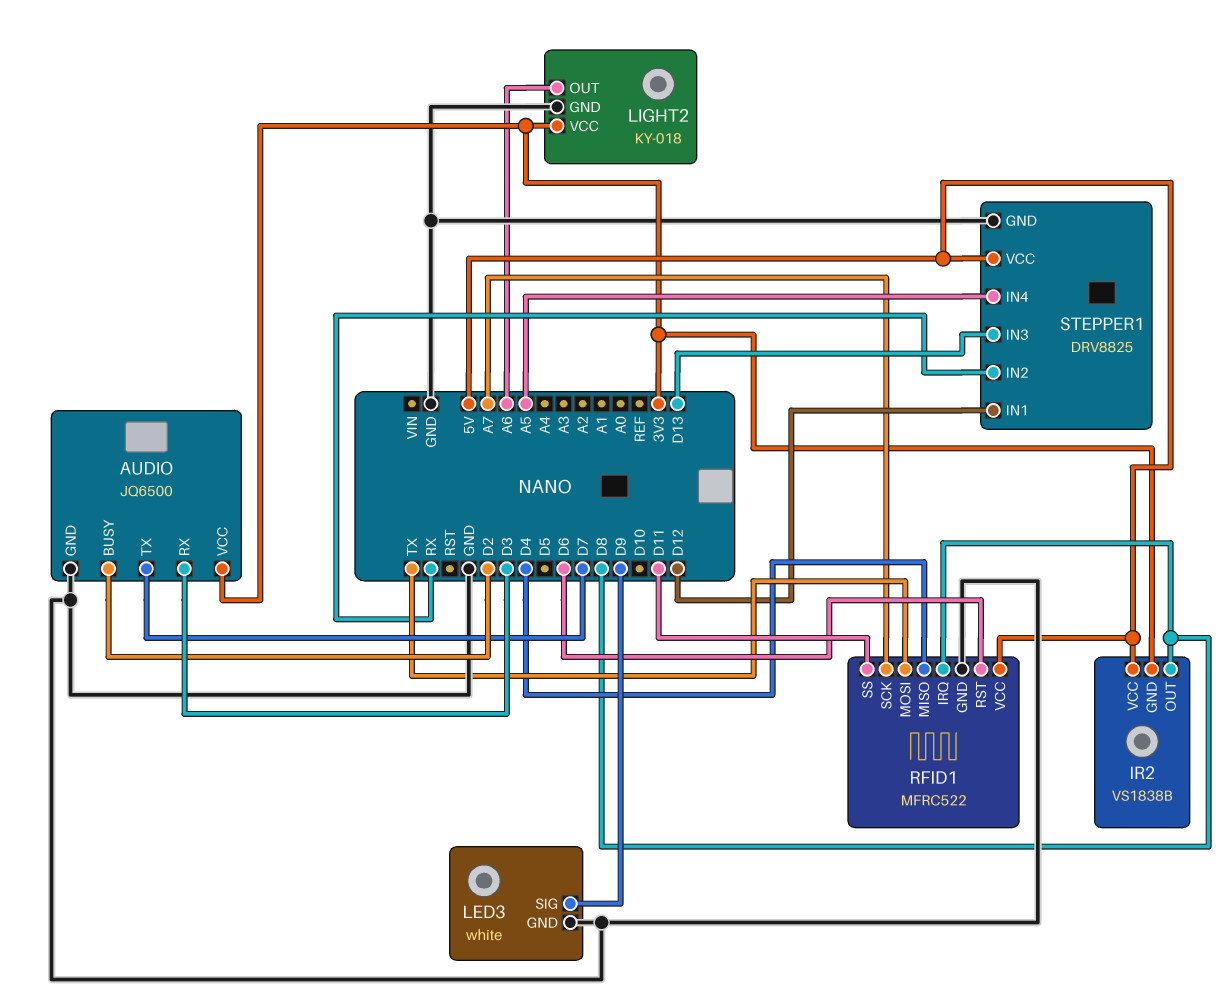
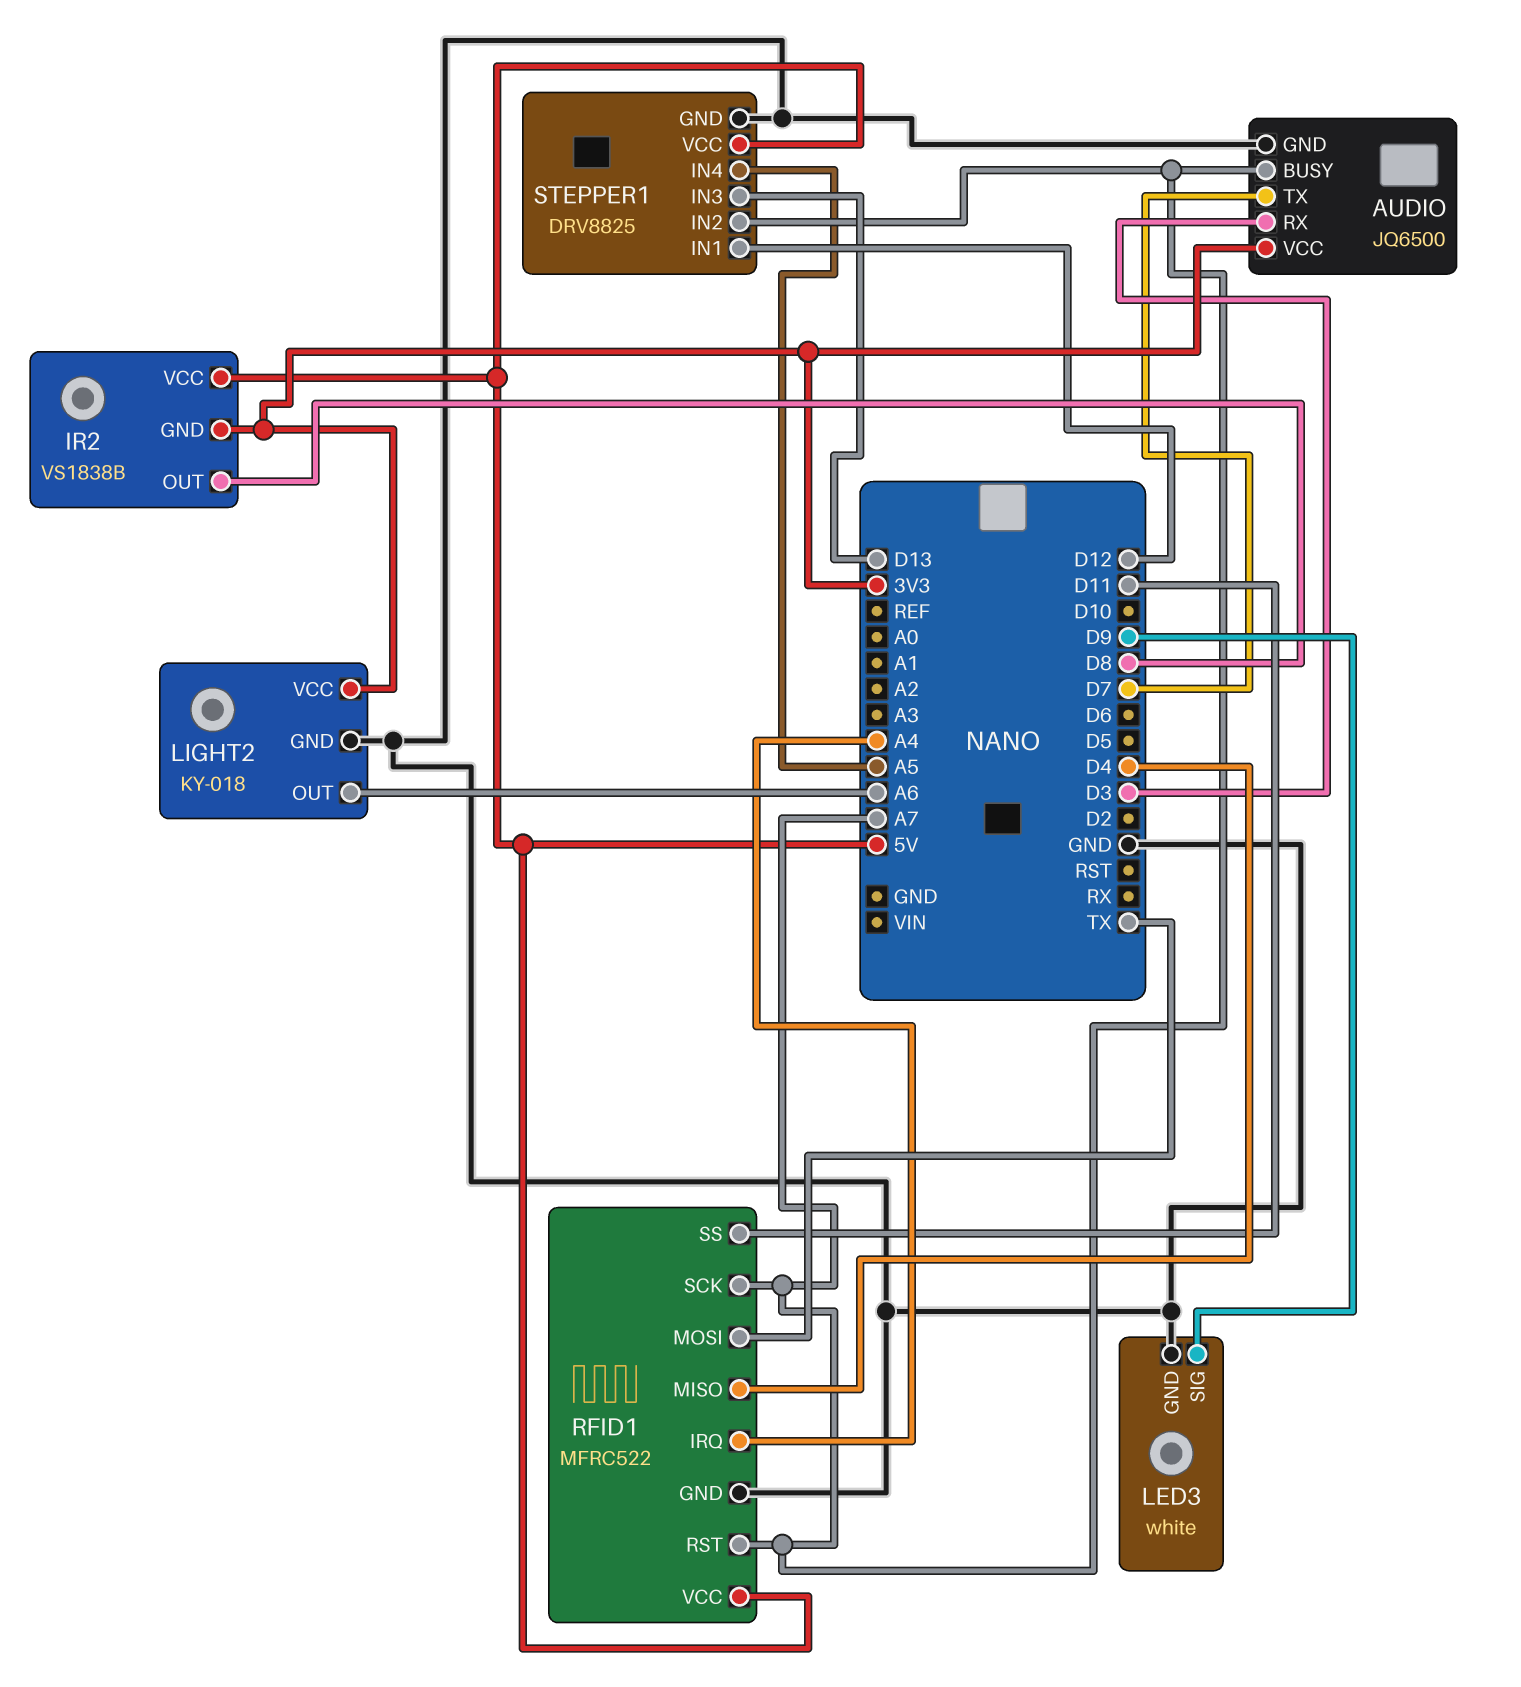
AUDIO pin BUSY: D2 -> A7
RFID1 pin IRQ: D8 -> A4
RFID1 pin RST: D6 -> A7
STEPPER1 pin IN2: RX -> A7

